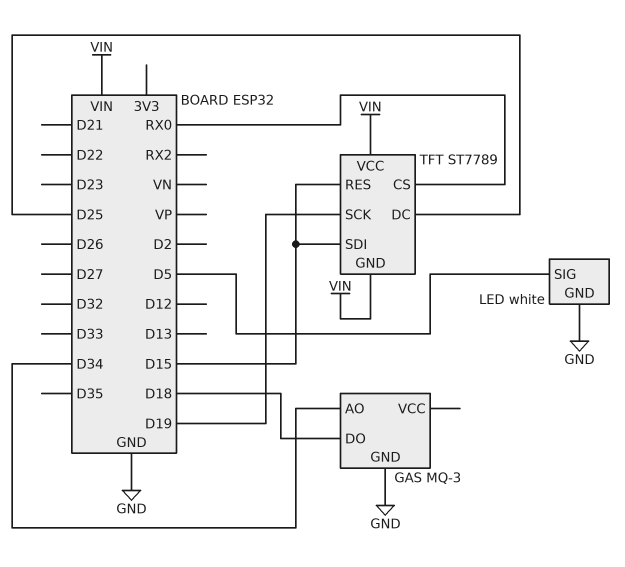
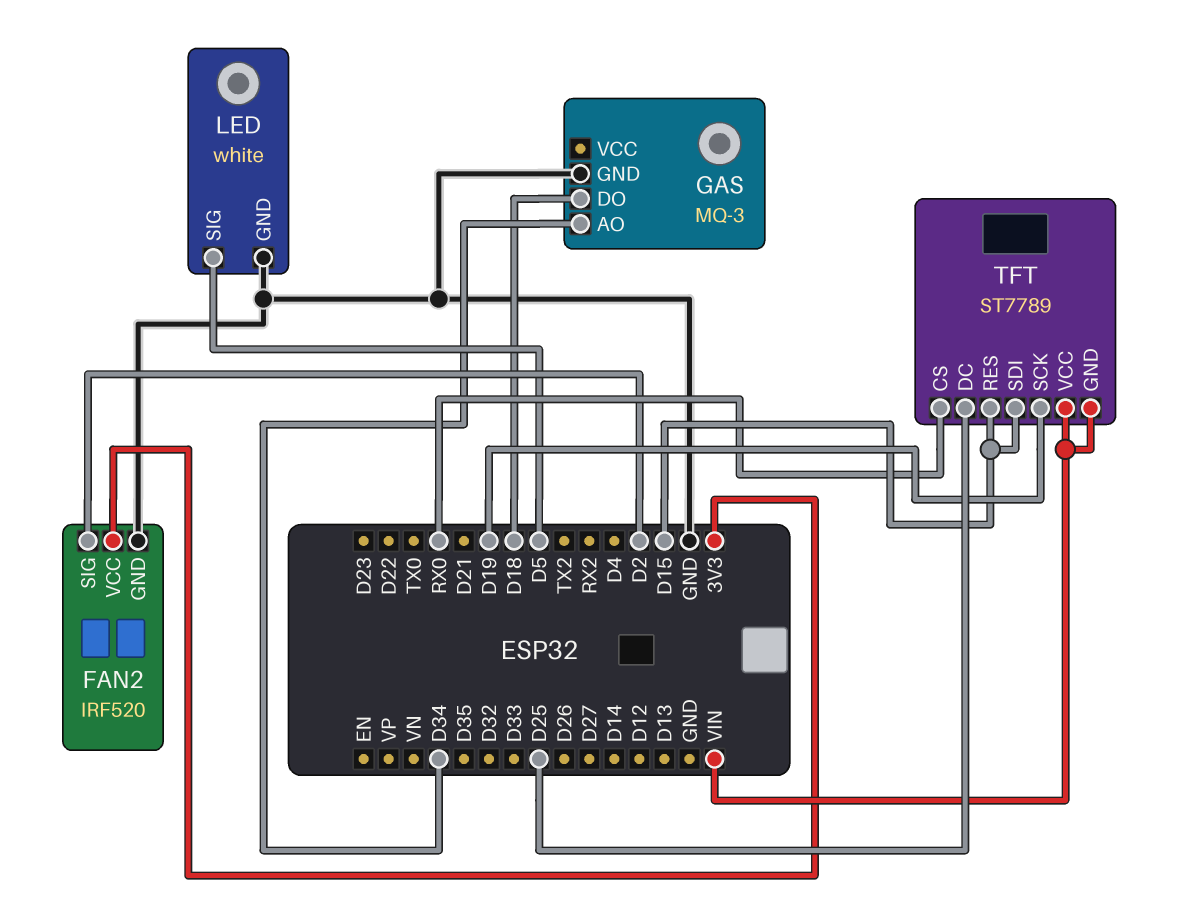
FAN2: none -> IRF520
FAN2 pin GND: none -> GND
FAN2 pin SIG: none -> D2
FAN2 pin VCC: none -> 3V3

